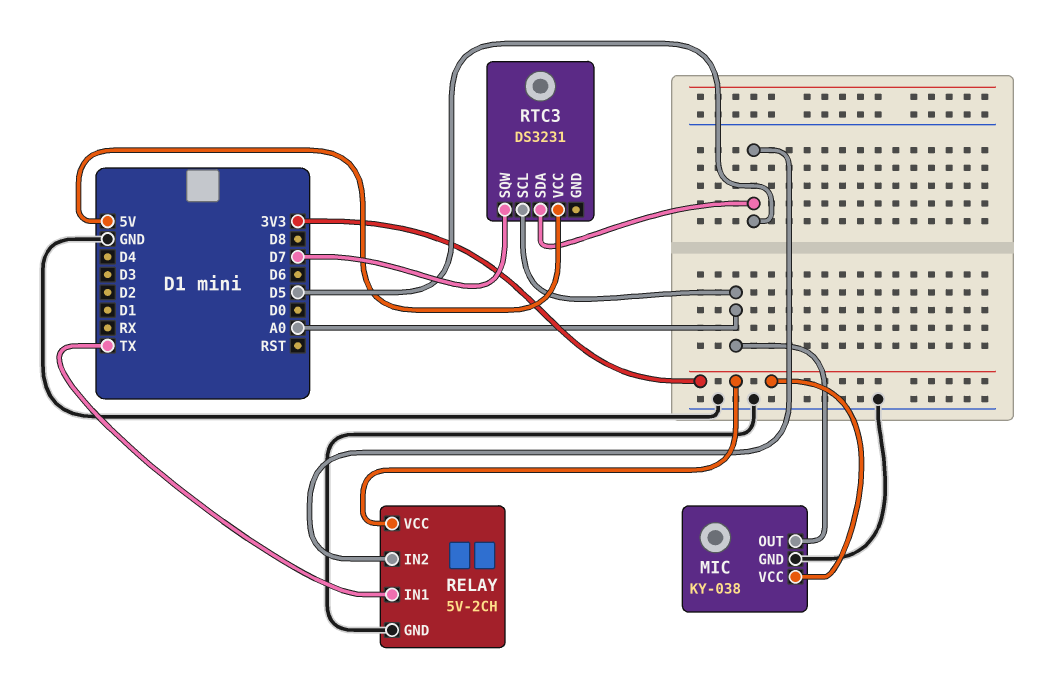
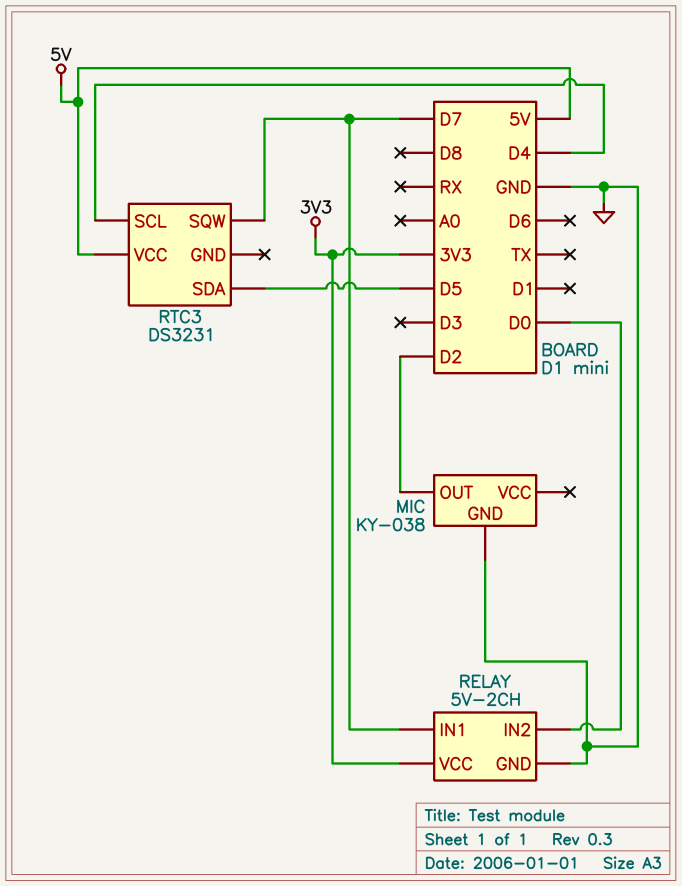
MIC pin OUT: A0 -> D2
MIC pin VCC: 3V3 -> none
RELAY pin IN1: TX -> D7
RELAY pin IN2: D5 -> D0
RTC3 pin SCL: A0 -> D4

